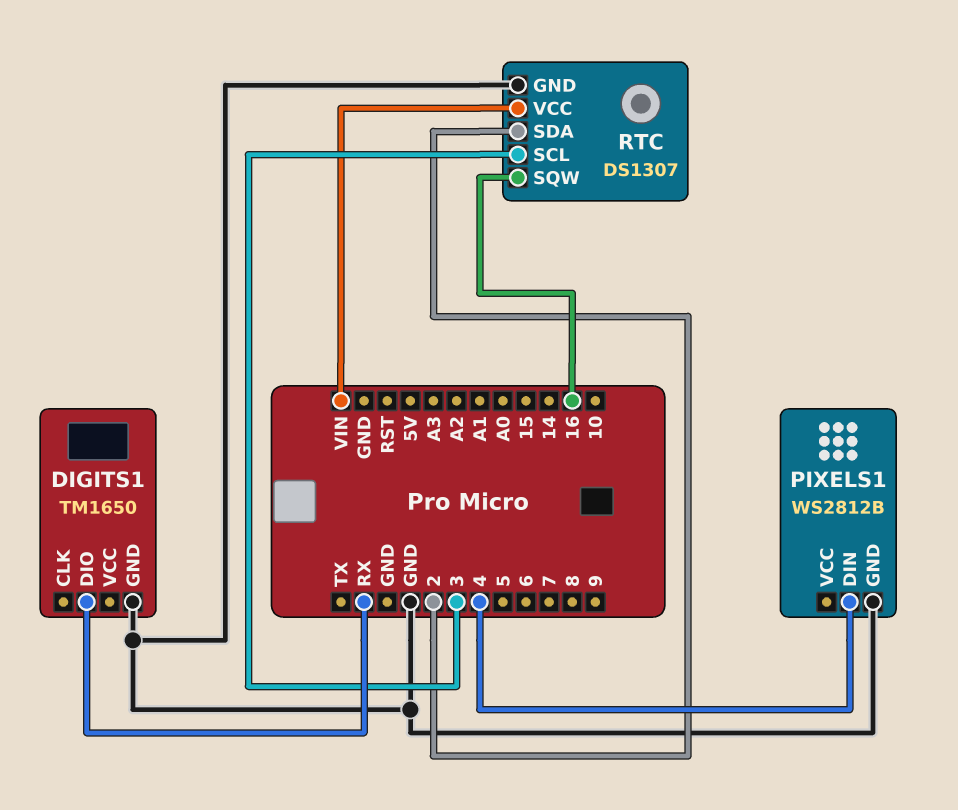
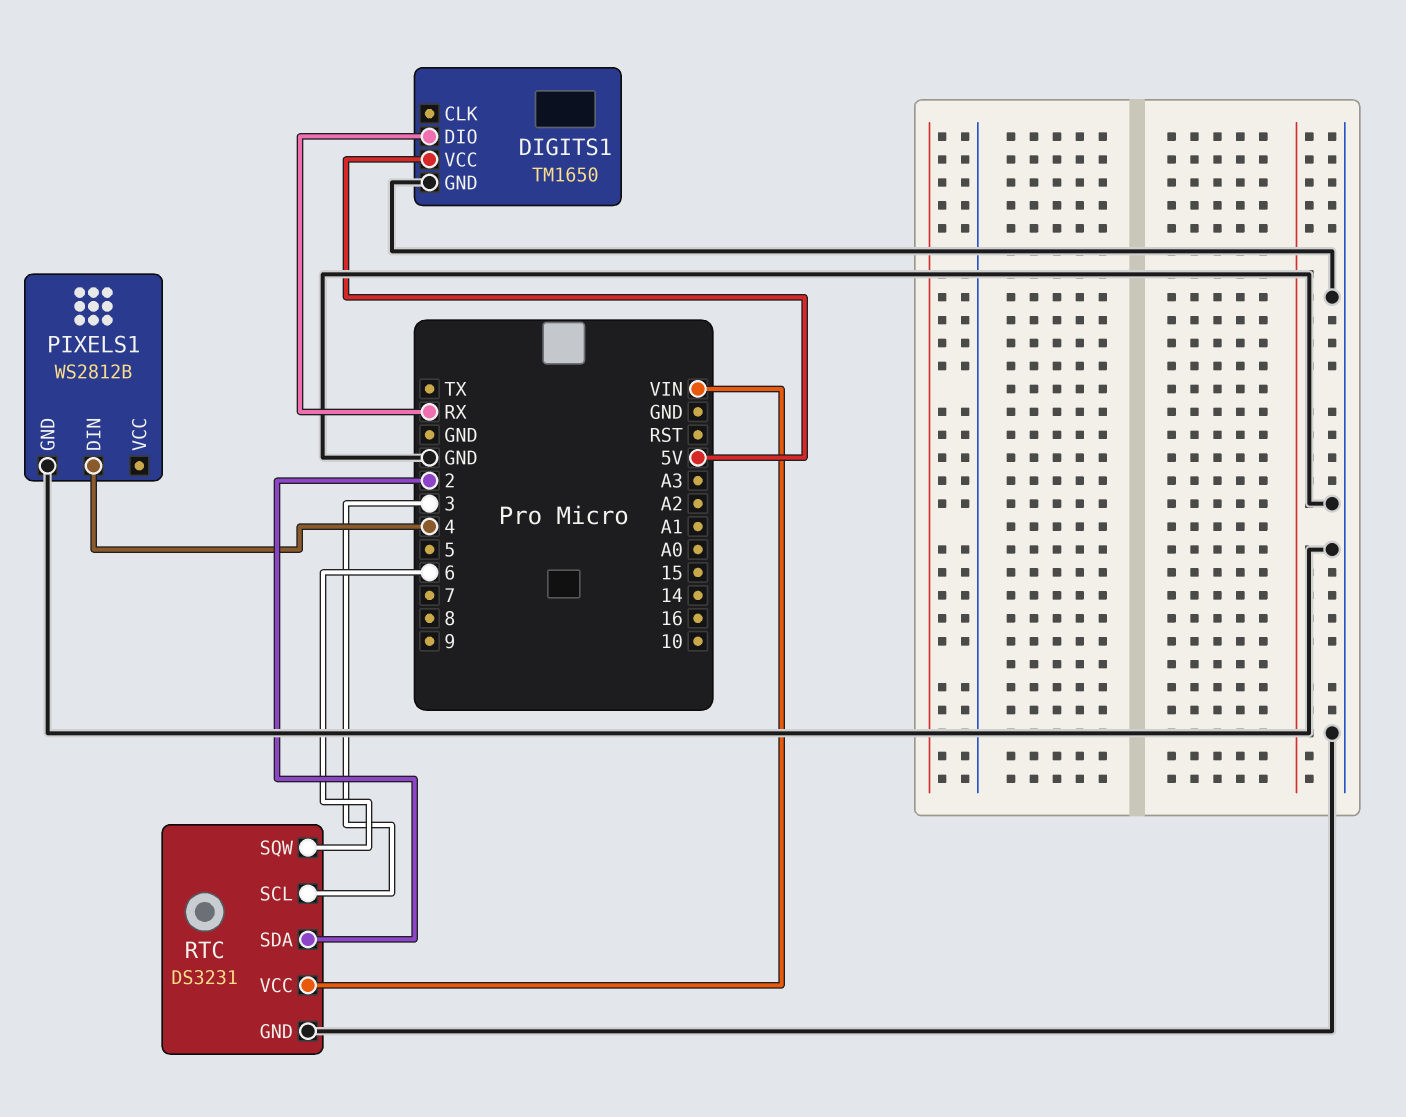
DIGITS1 pin VCC: none -> 5V
RTC: DS1307 -> DS3231
RTC pin SQW: 16 -> 6

